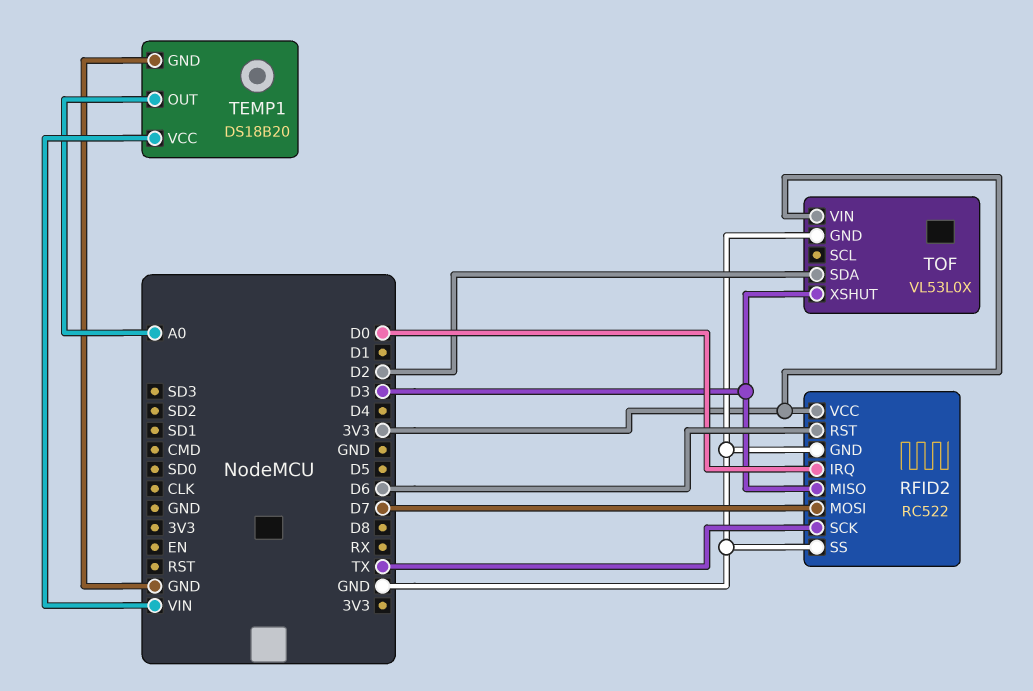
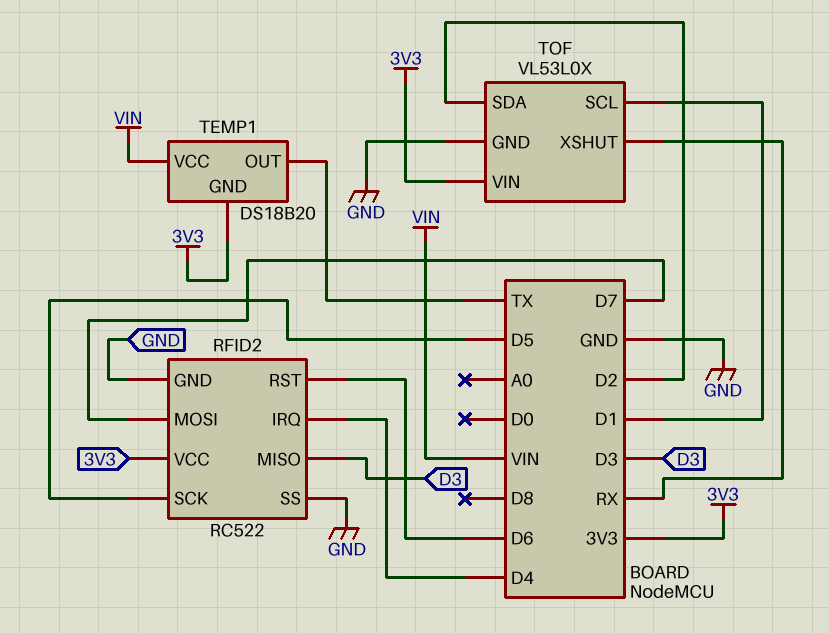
RFID2 pin IRQ: D0 -> D4
RFID2 pin SCK: TX -> D5
TEMP1 pin GND: GND -> 3V3
TEMP1 pin OUT: A0 -> TX
TOF pin SCL: none -> D1
TOF pin XSHUT: D3 -> RX

